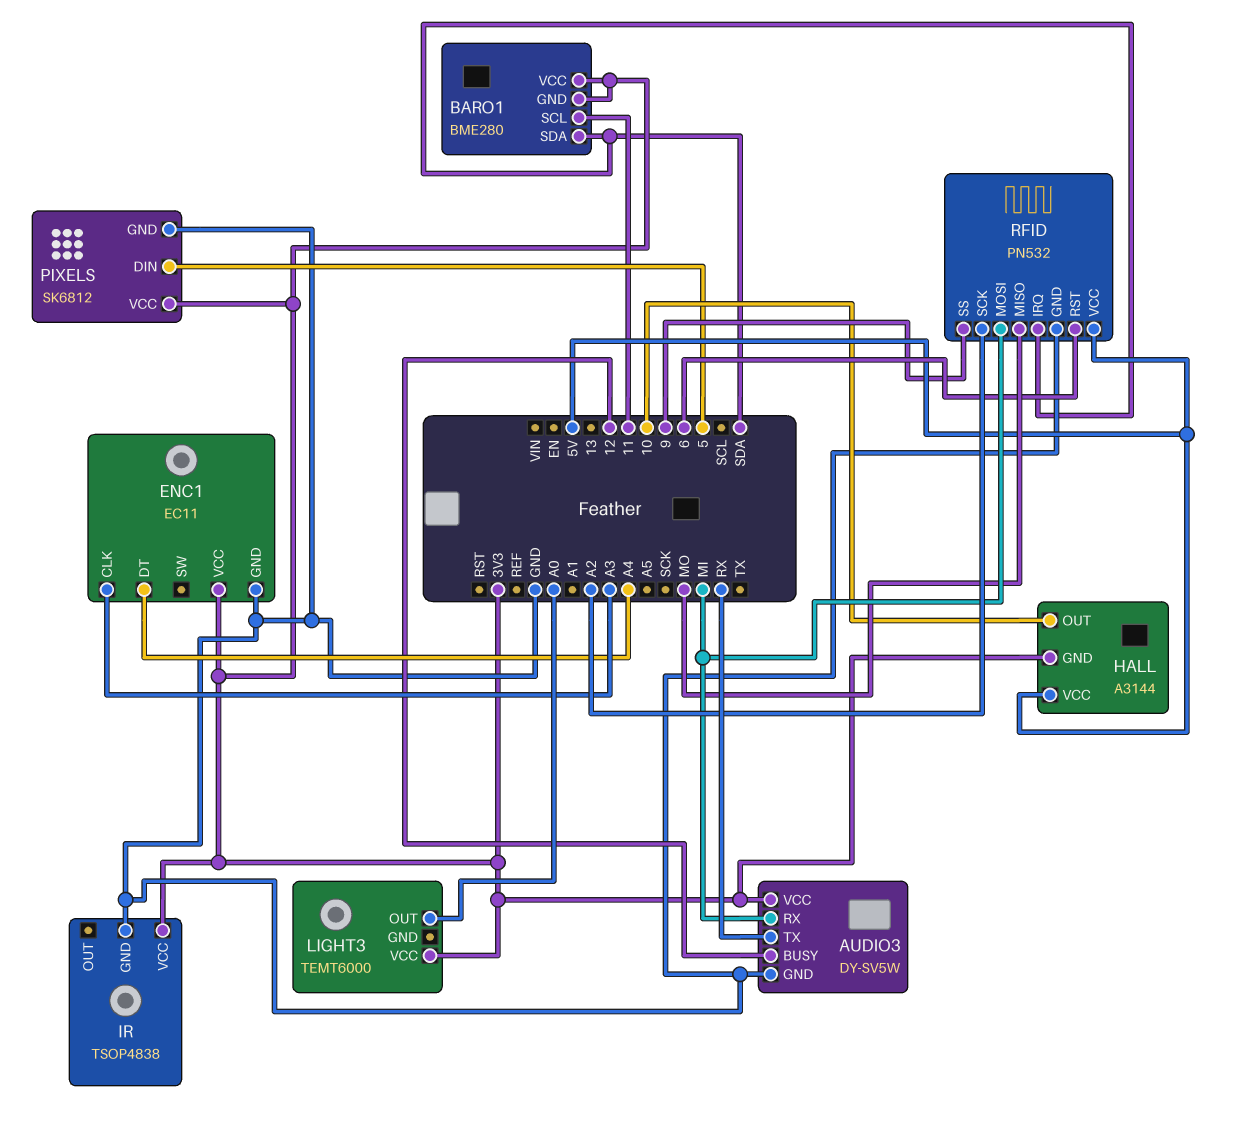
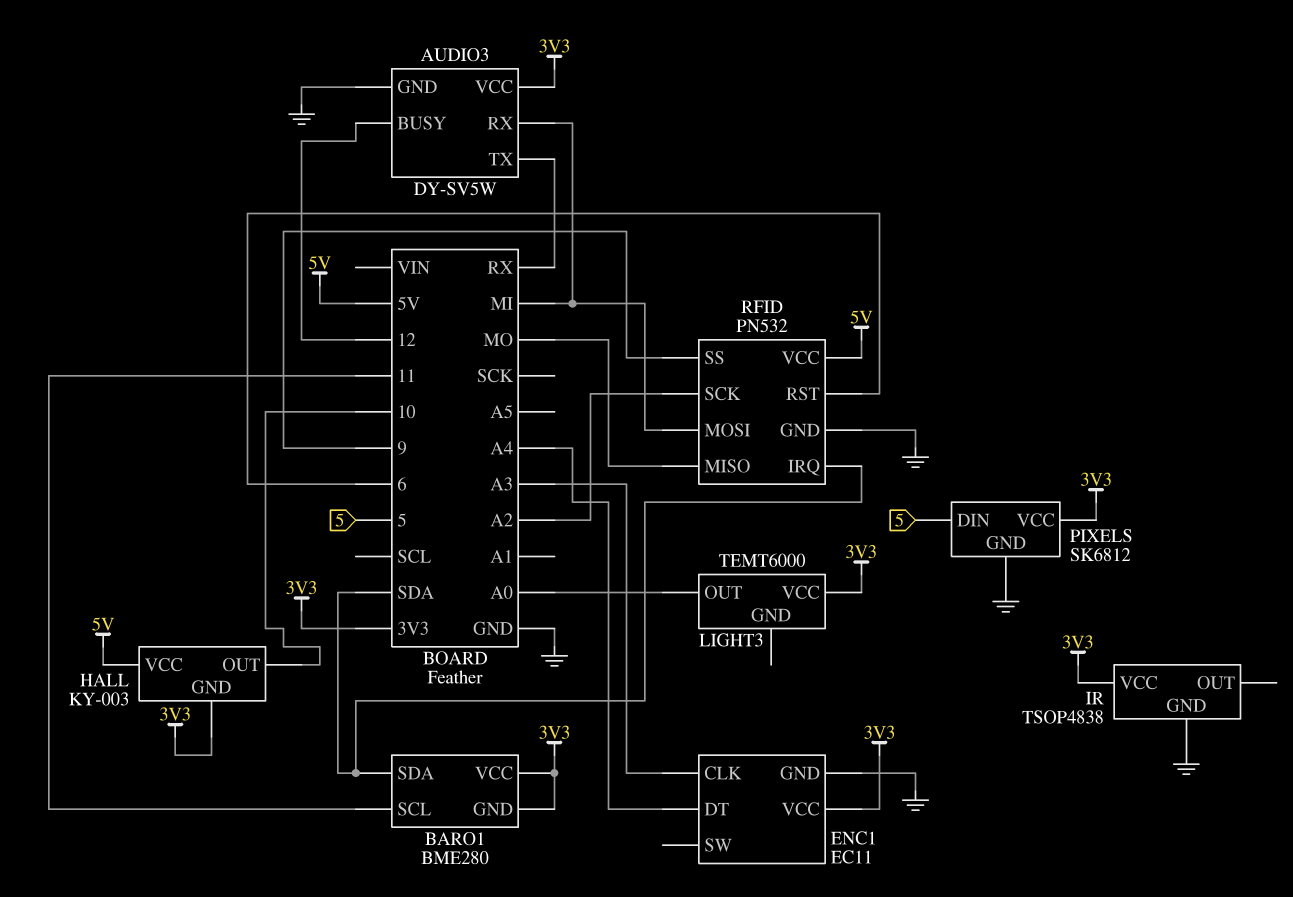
HALL: A3144 -> KY-003

